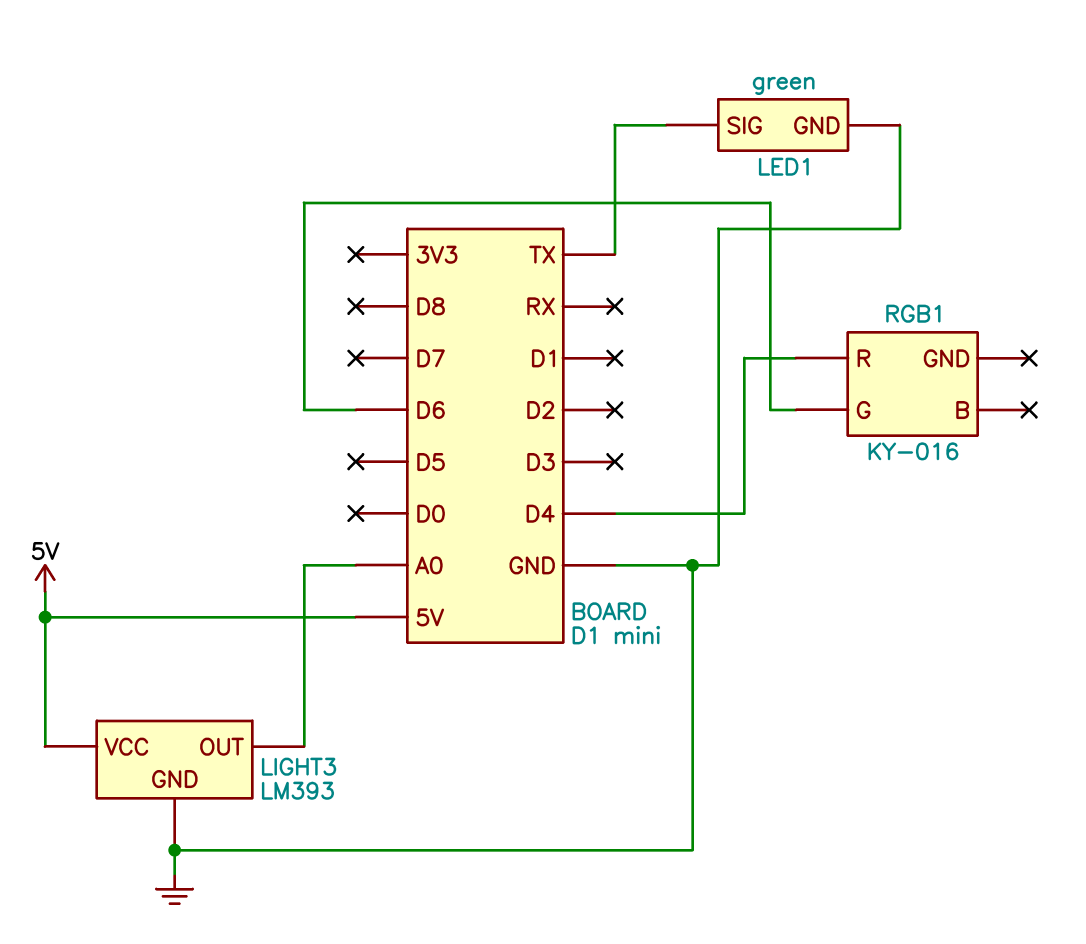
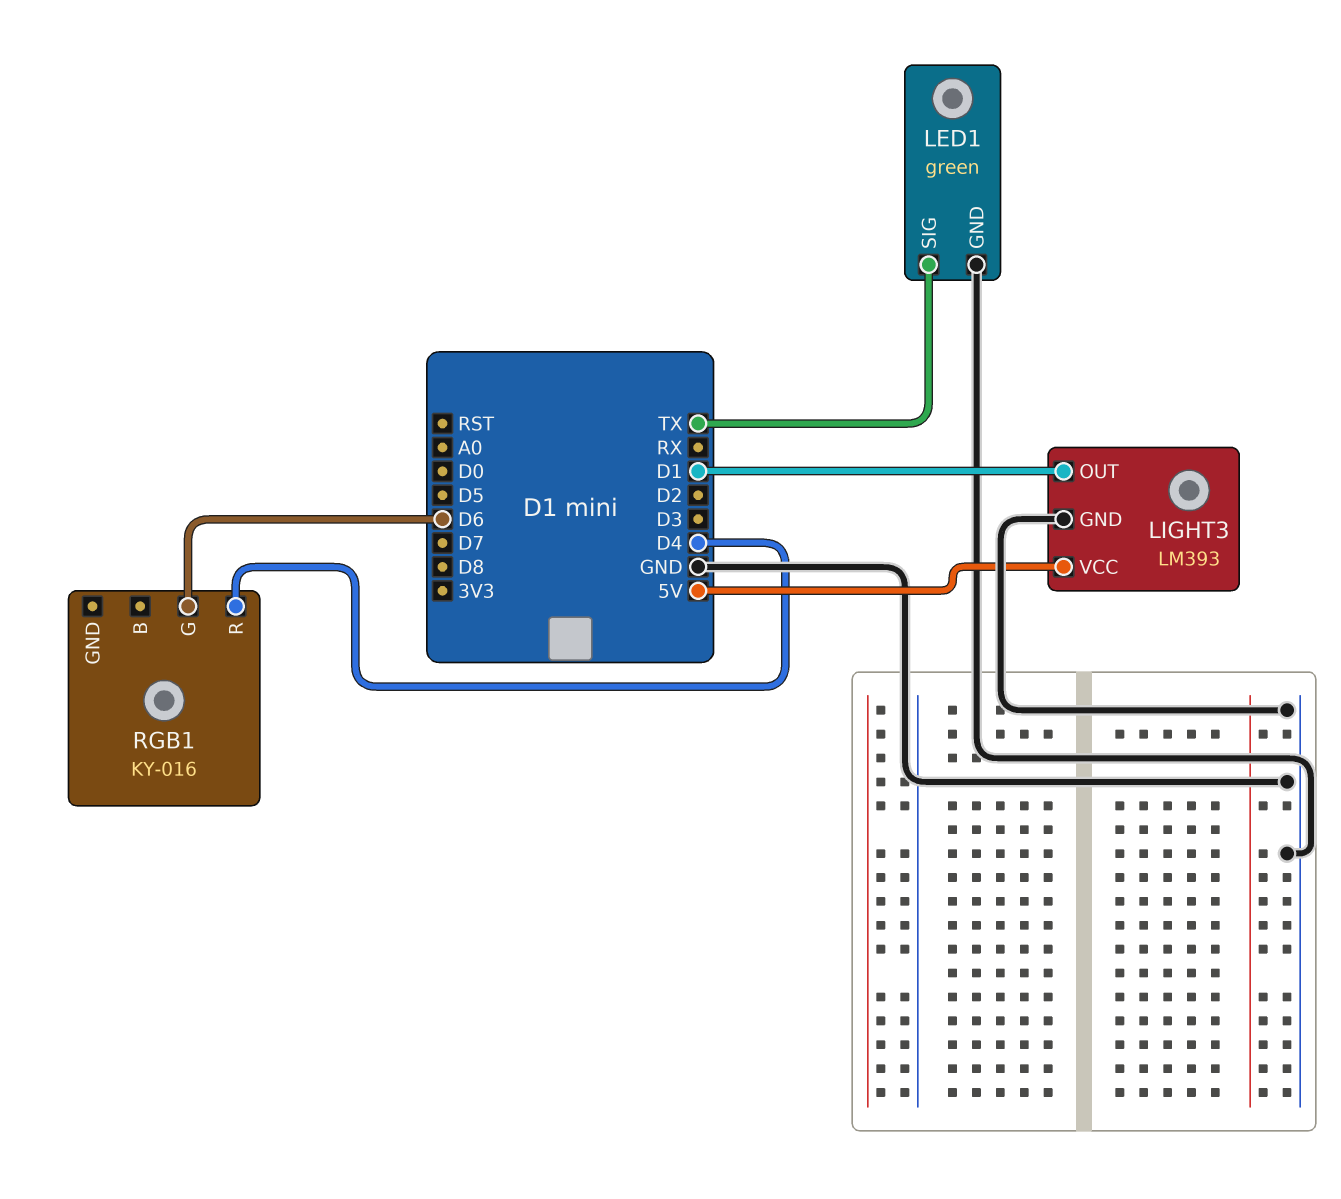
LIGHT3 pin OUT: A0 -> D1

